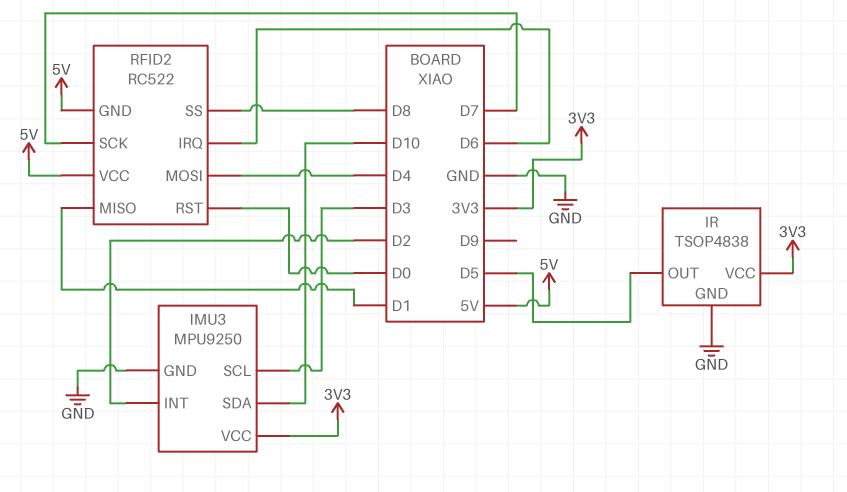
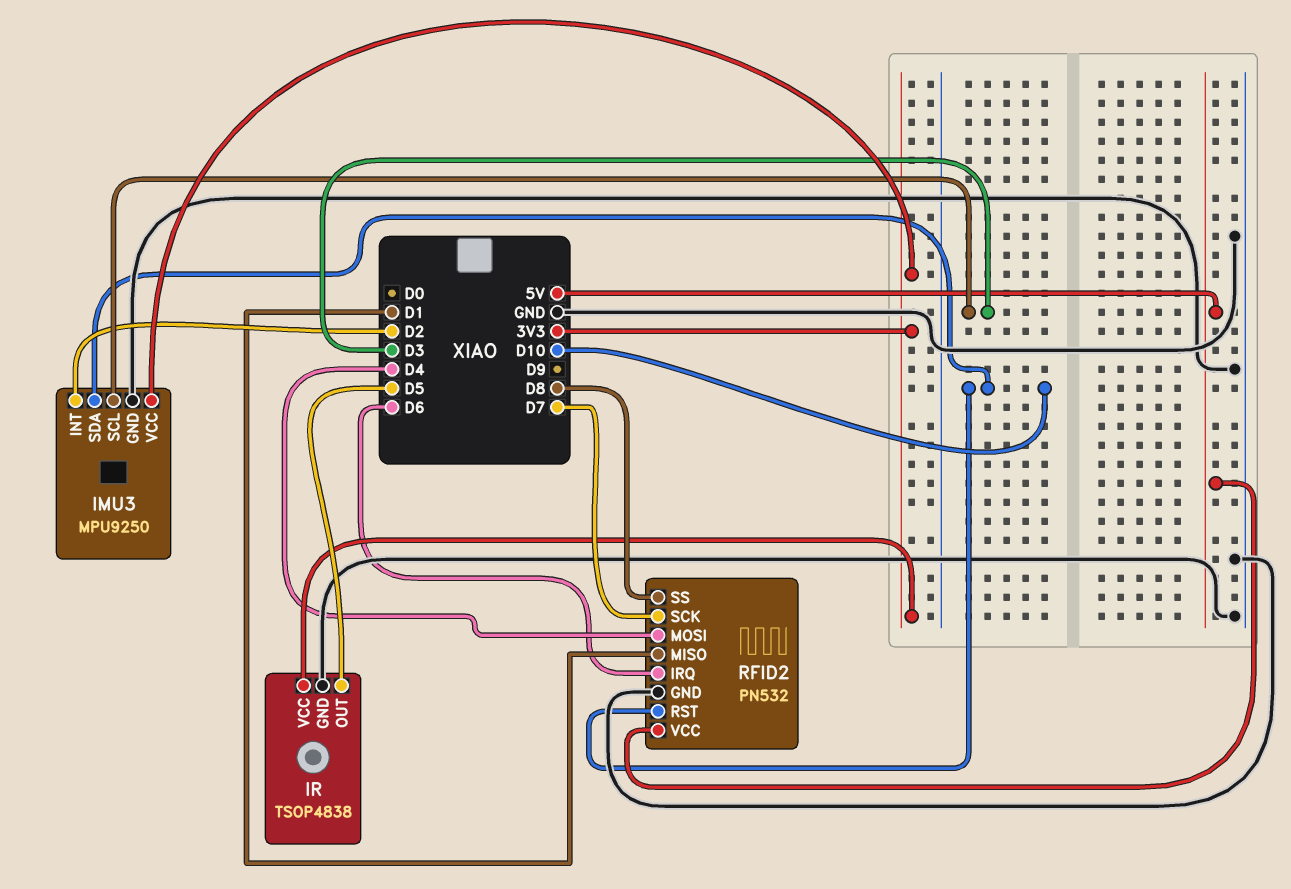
RFID2: RC522 -> PN532
RFID2 pin GND: 5V -> GND
RFID2 pin RST: D0 -> D10

